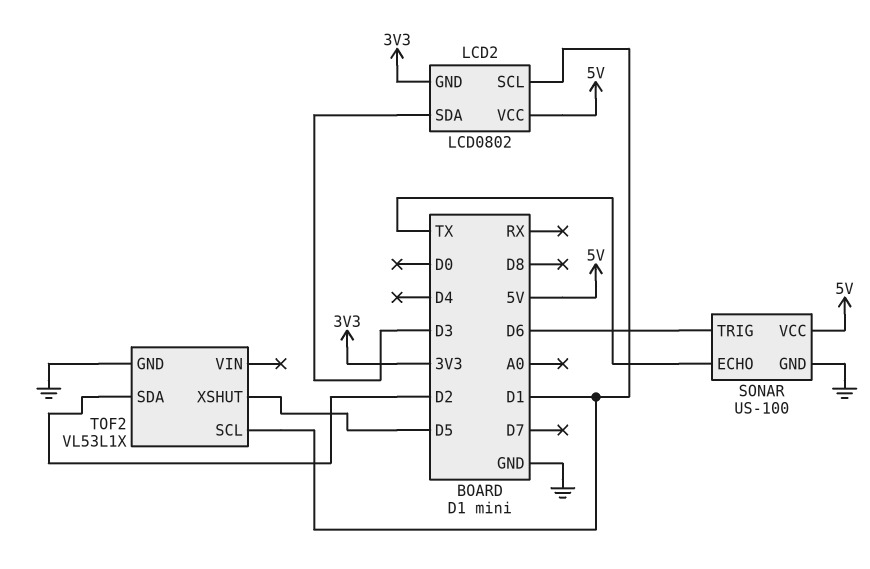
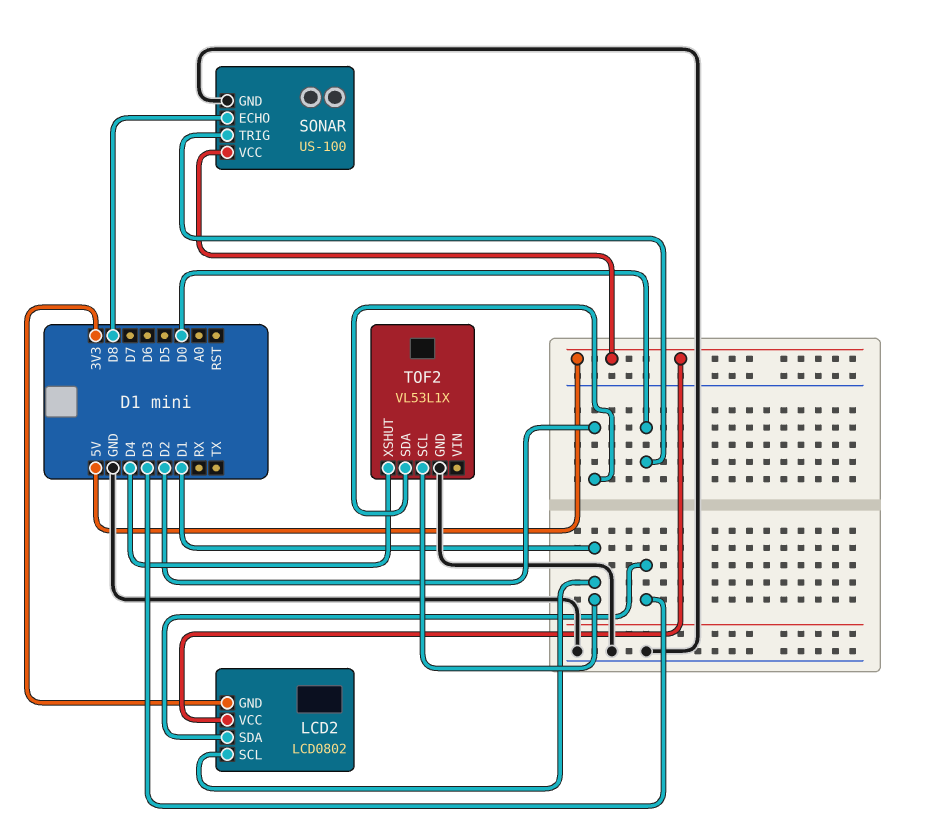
SONAR pin ECHO: TX -> D8
SONAR pin TRIG: D6 -> D0
TOF2 pin XSHUT: D5 -> D4

